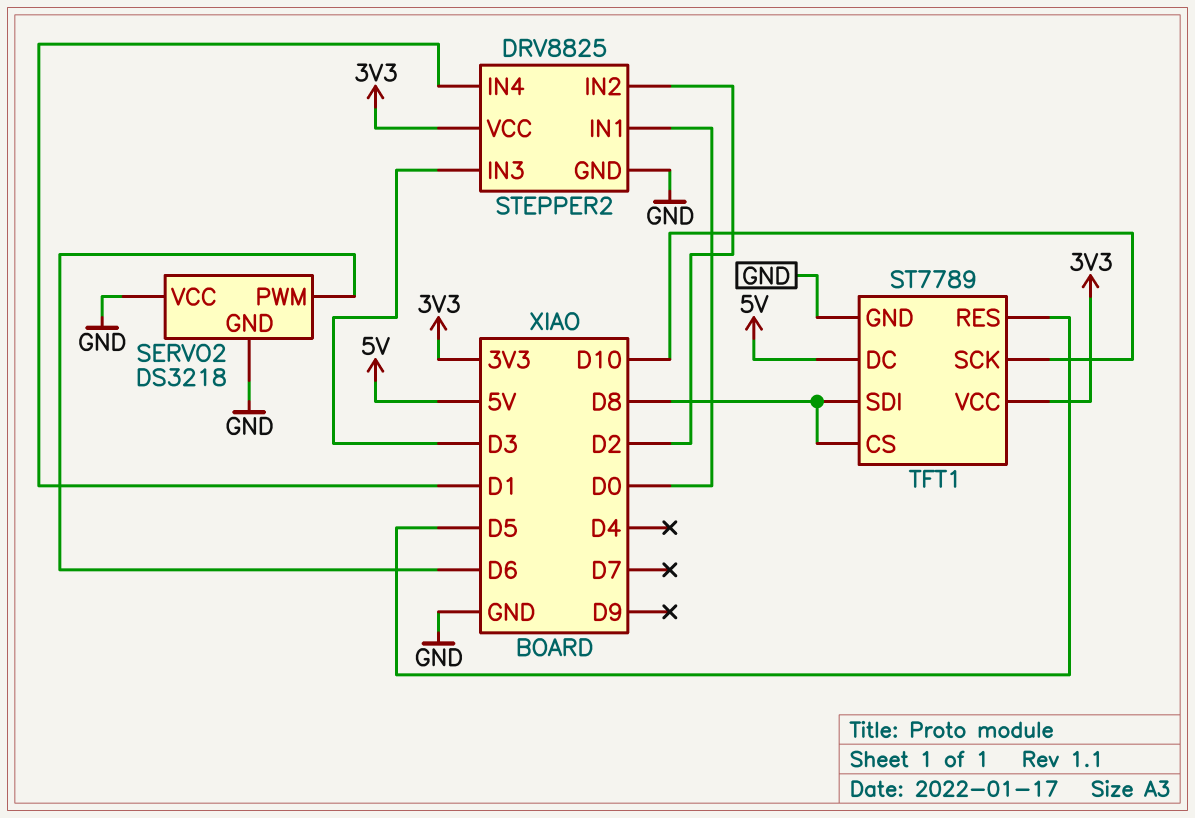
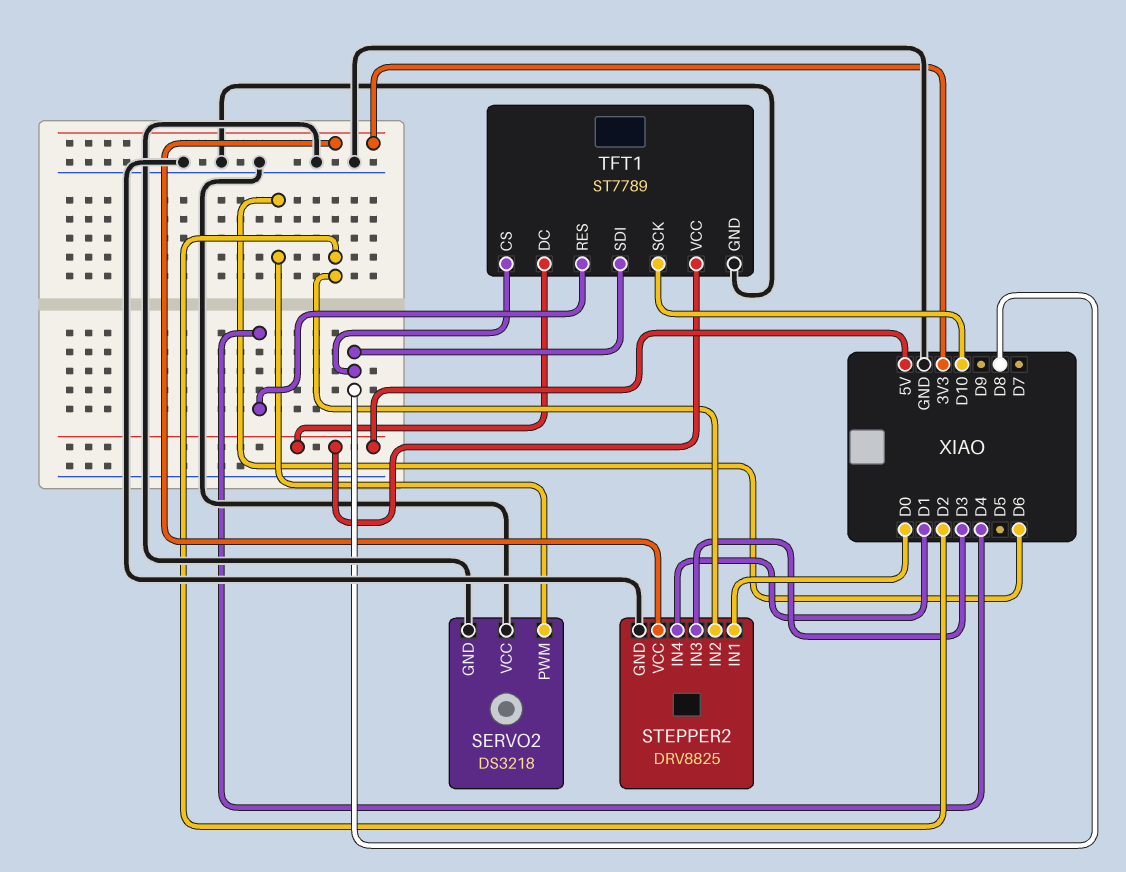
TFT1 pin RES: D5 -> D4
TFT1 pin VCC: 3V3 -> 5V

